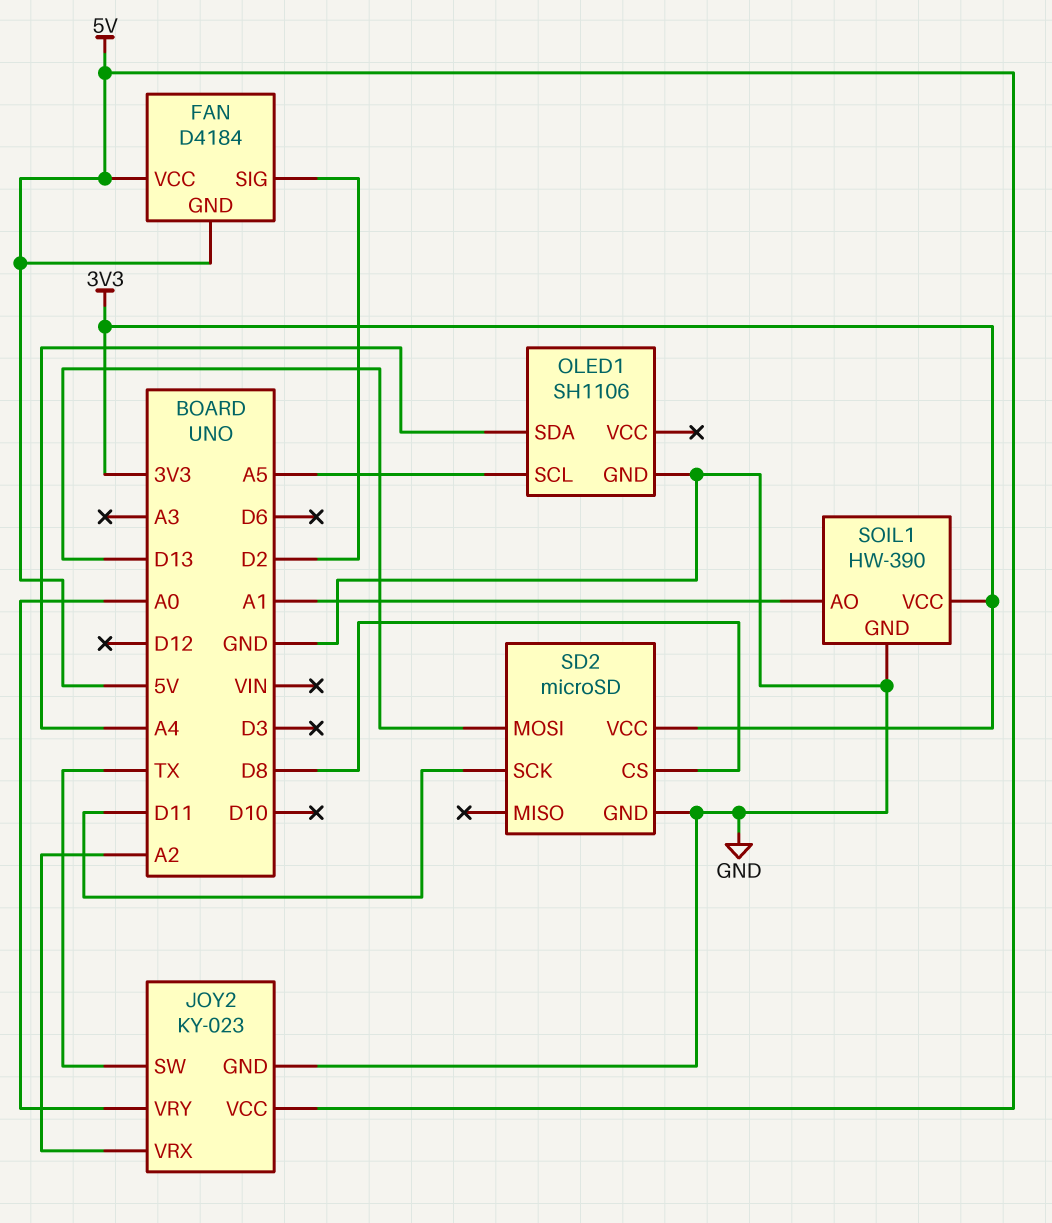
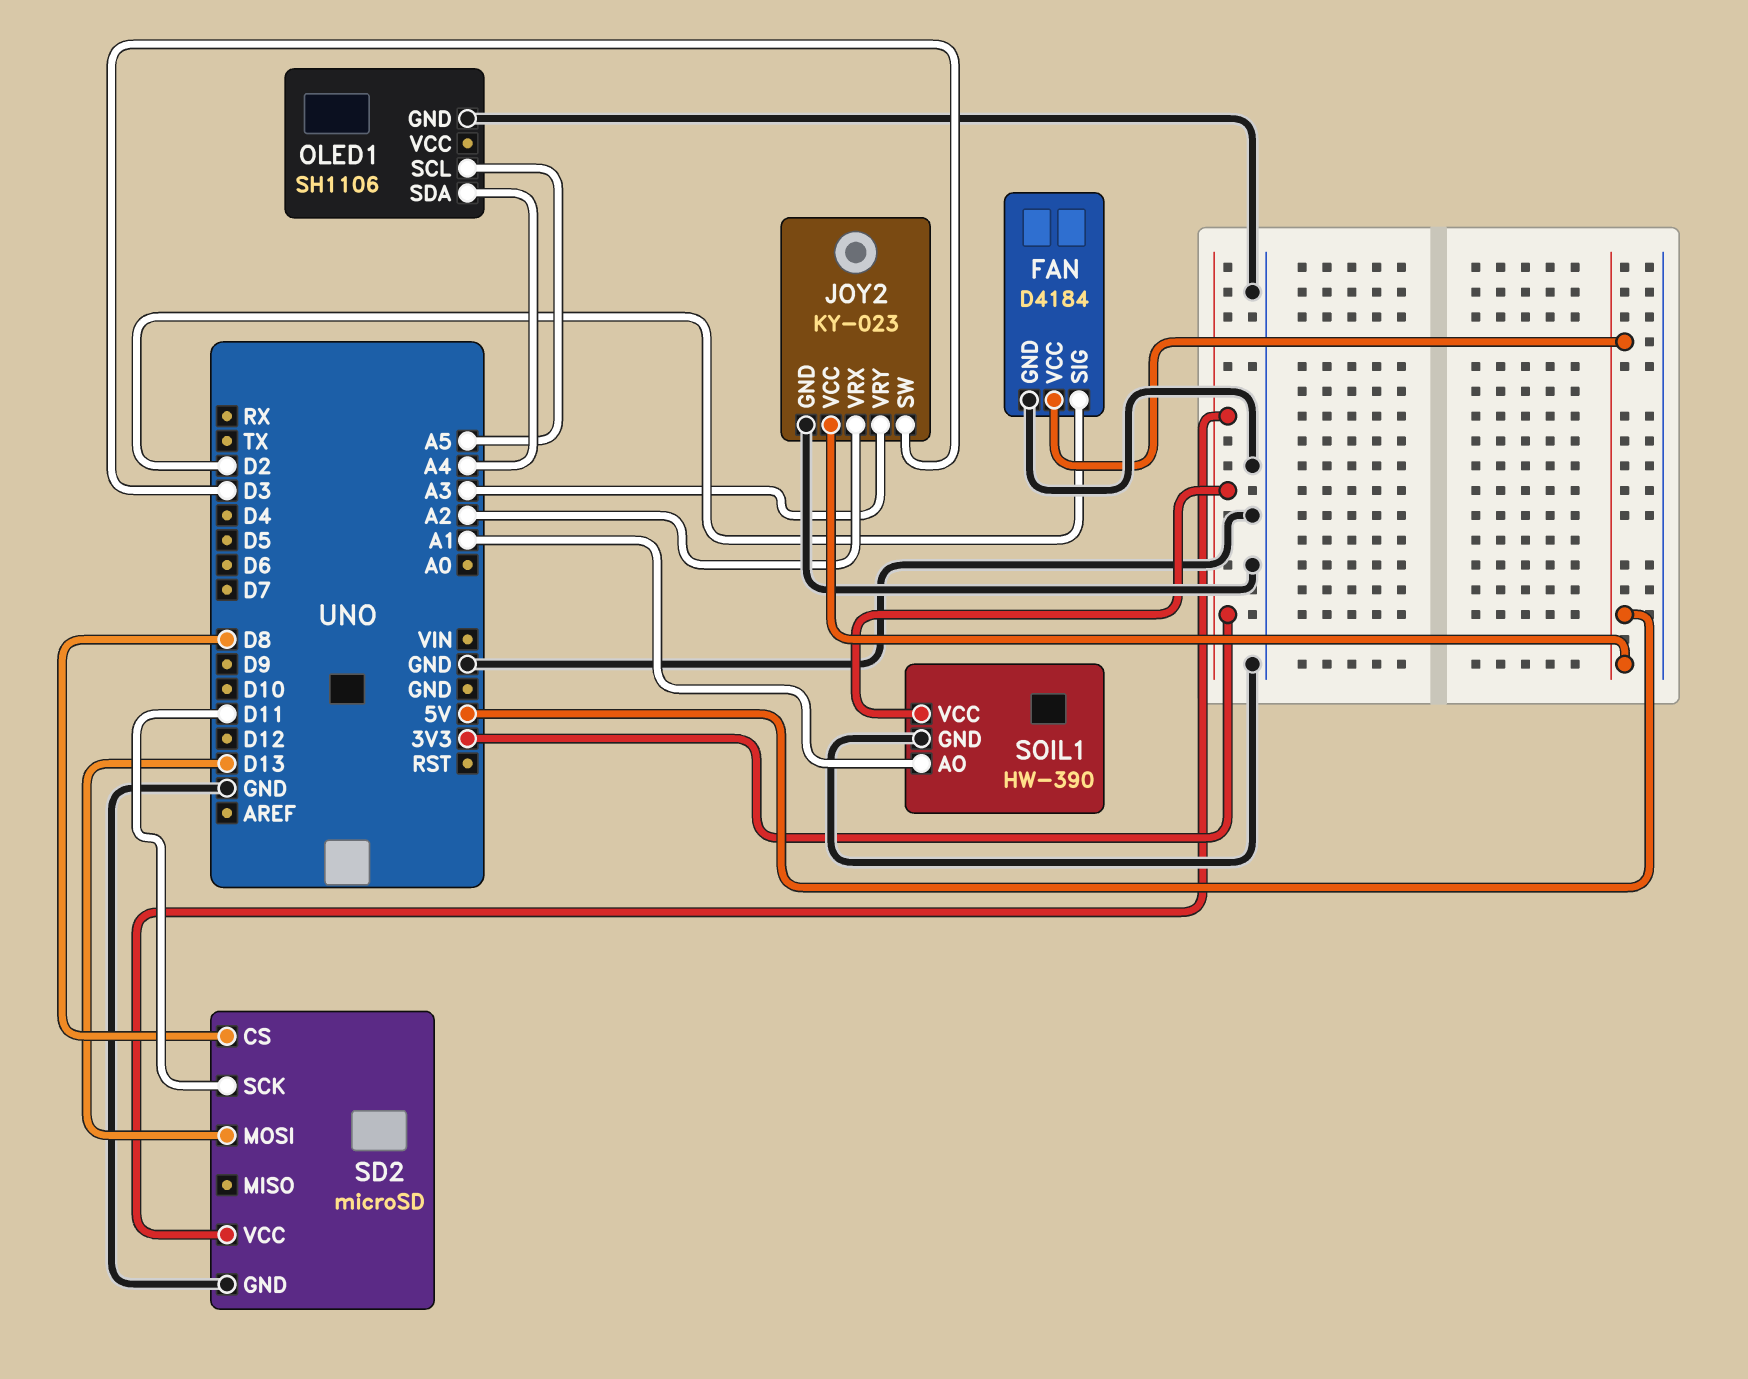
FAN pin GND: 5V -> GND
JOY2 pin SW: TX -> D3
JOY2 pin VRY: A0 -> A3

